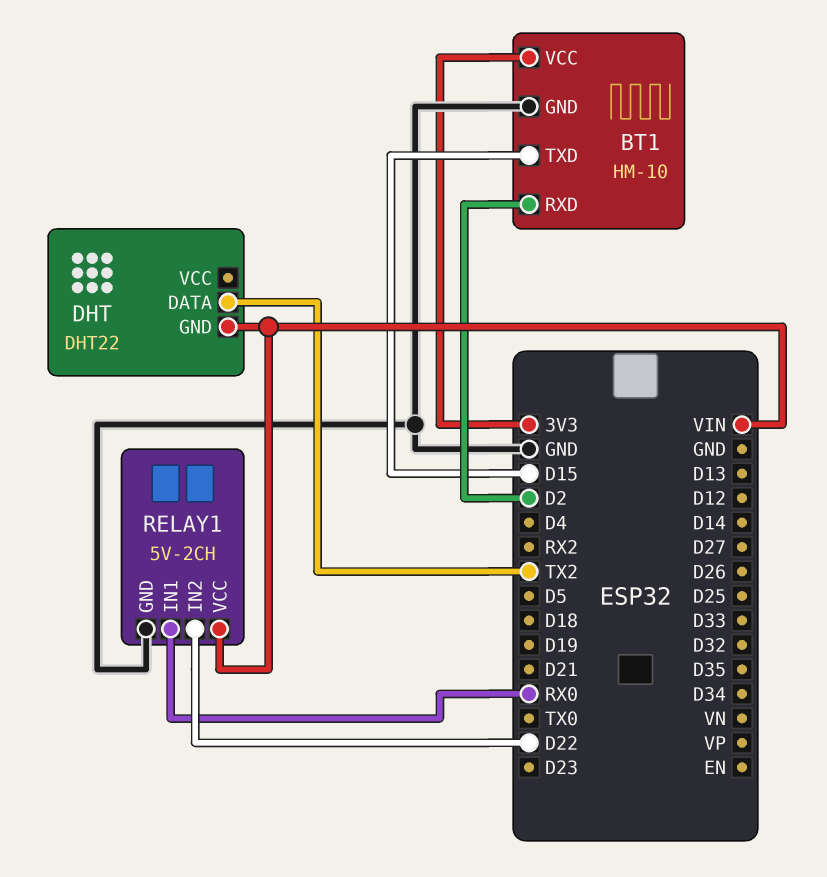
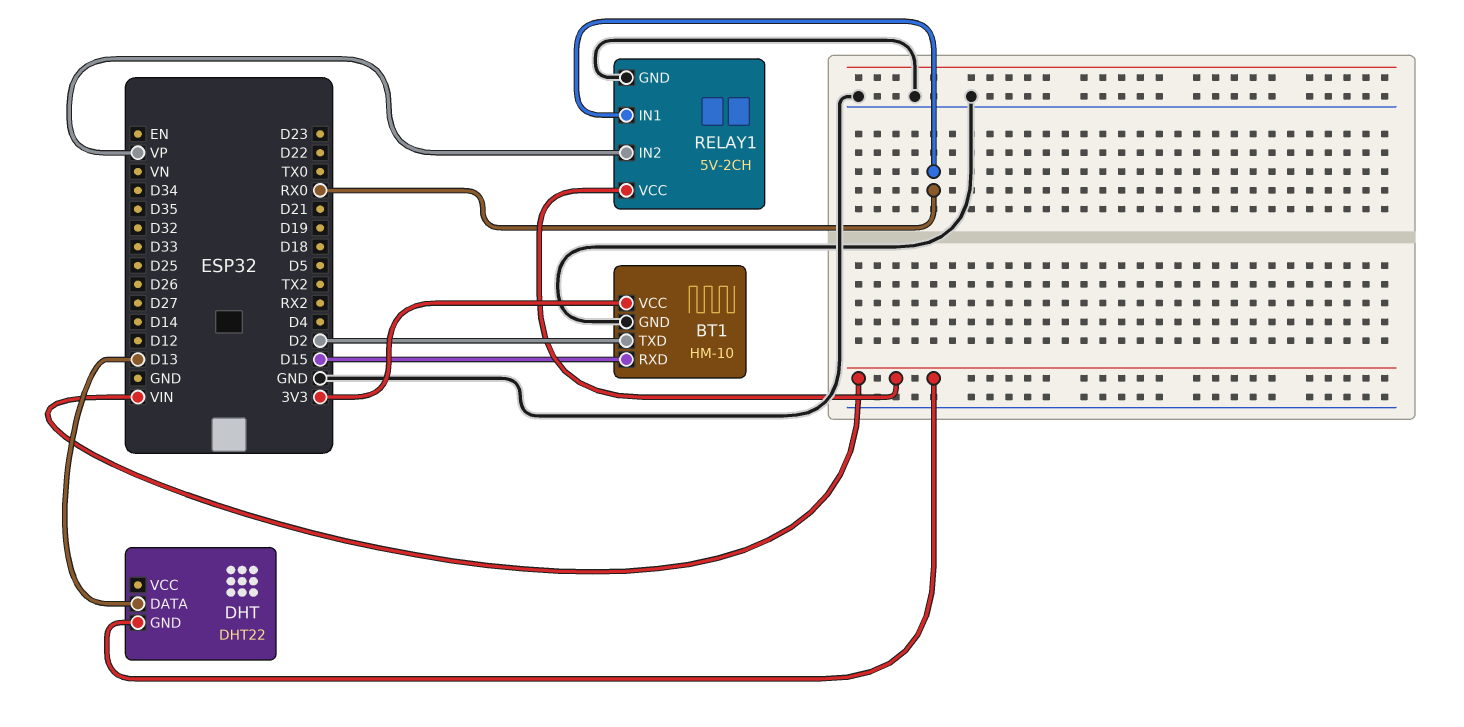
BT1 pin RXD: D2 -> D15
BT1 pin TXD: D15 -> D2
DHT pin DATA: TX2 -> D13
RELAY1 pin IN2: D22 -> VP

